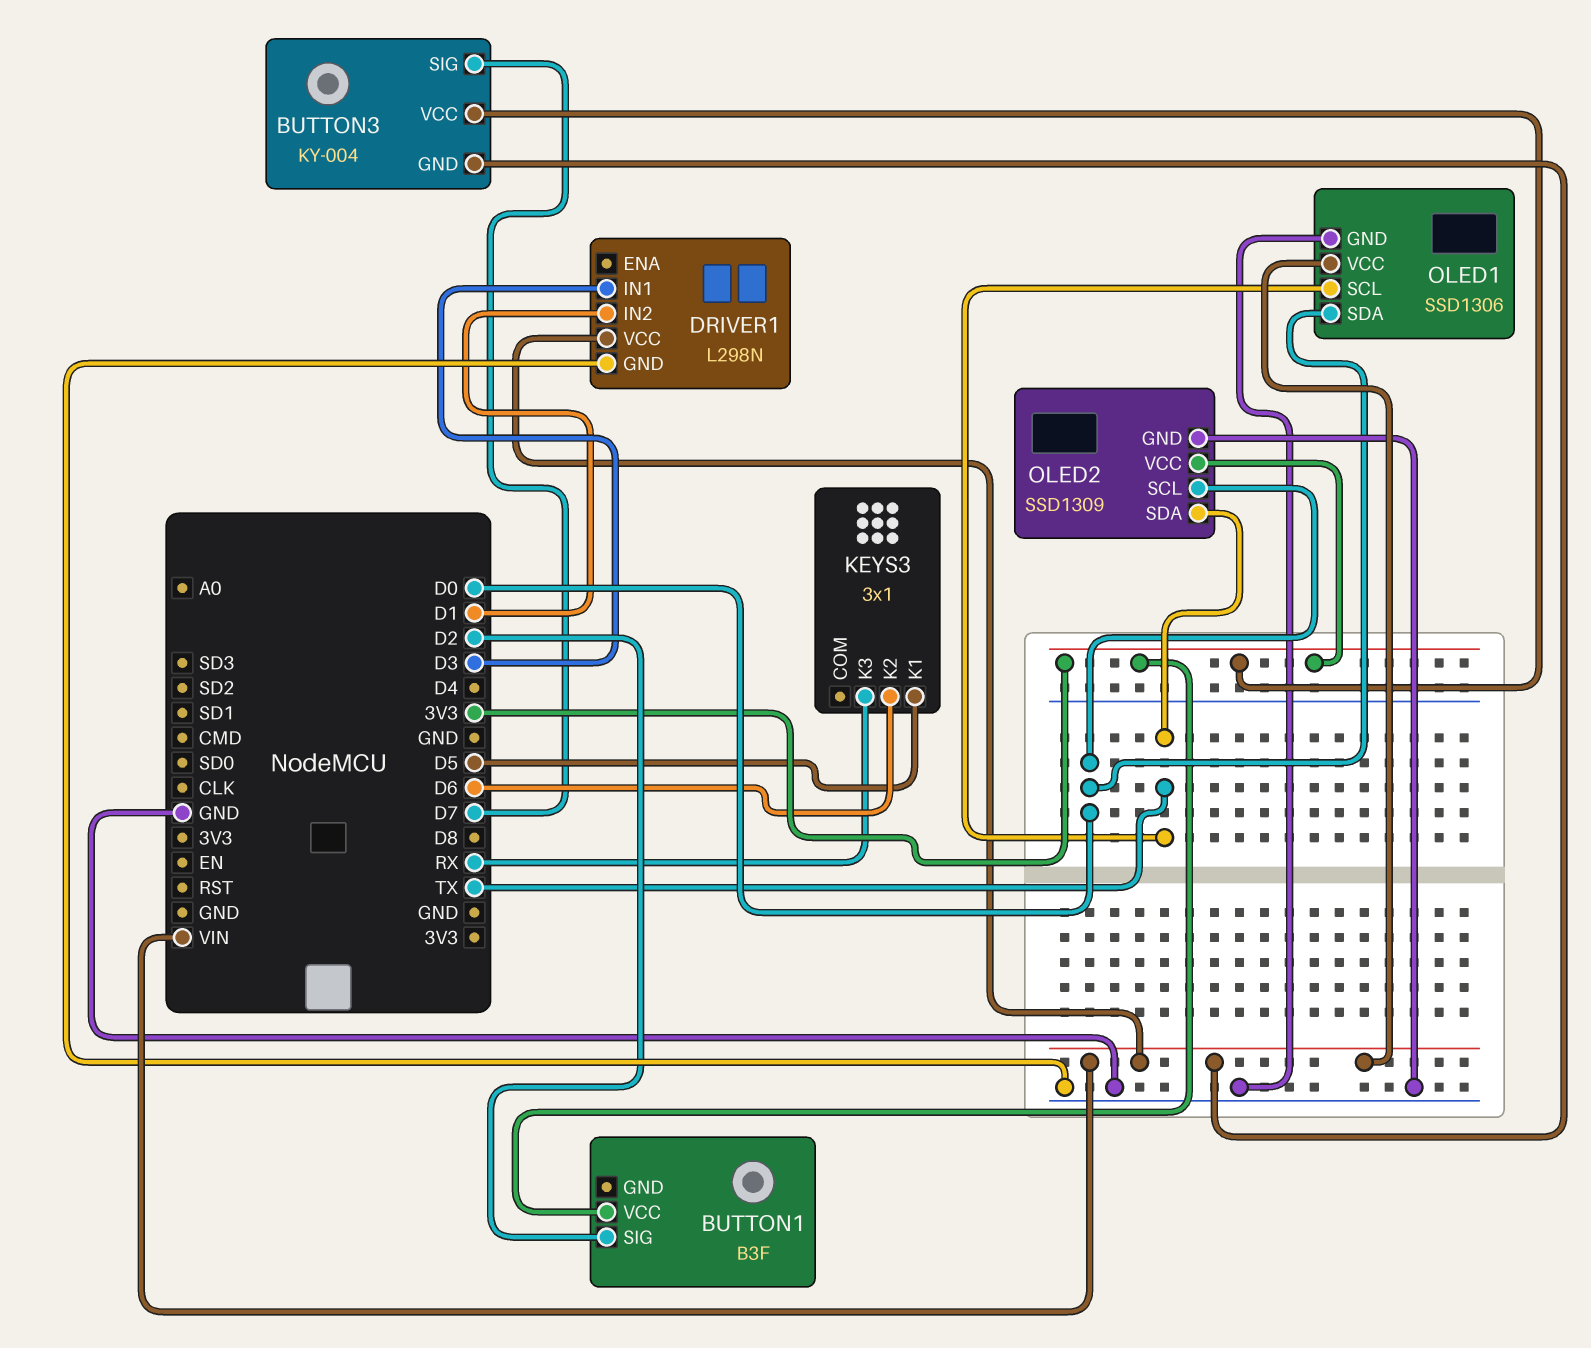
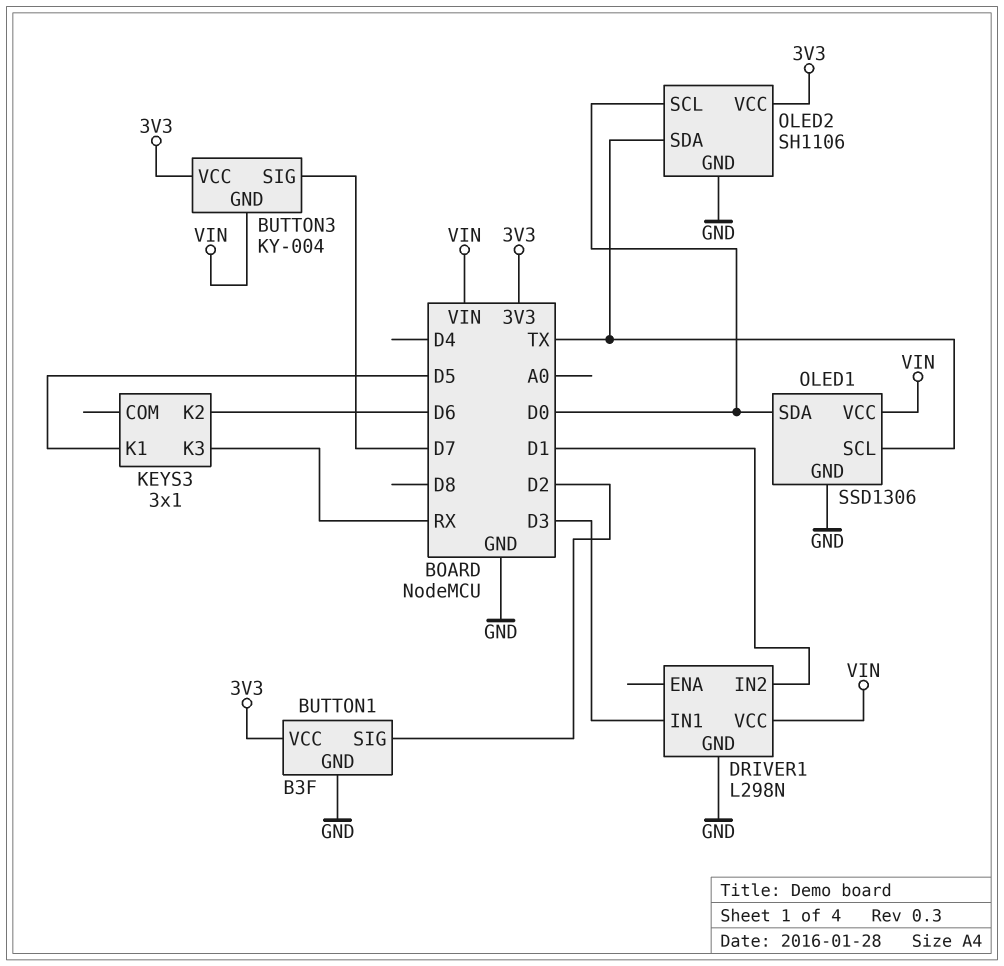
BUTTON1 pin GND: none -> GND
OLED2: SSD1309 -> SH1106

